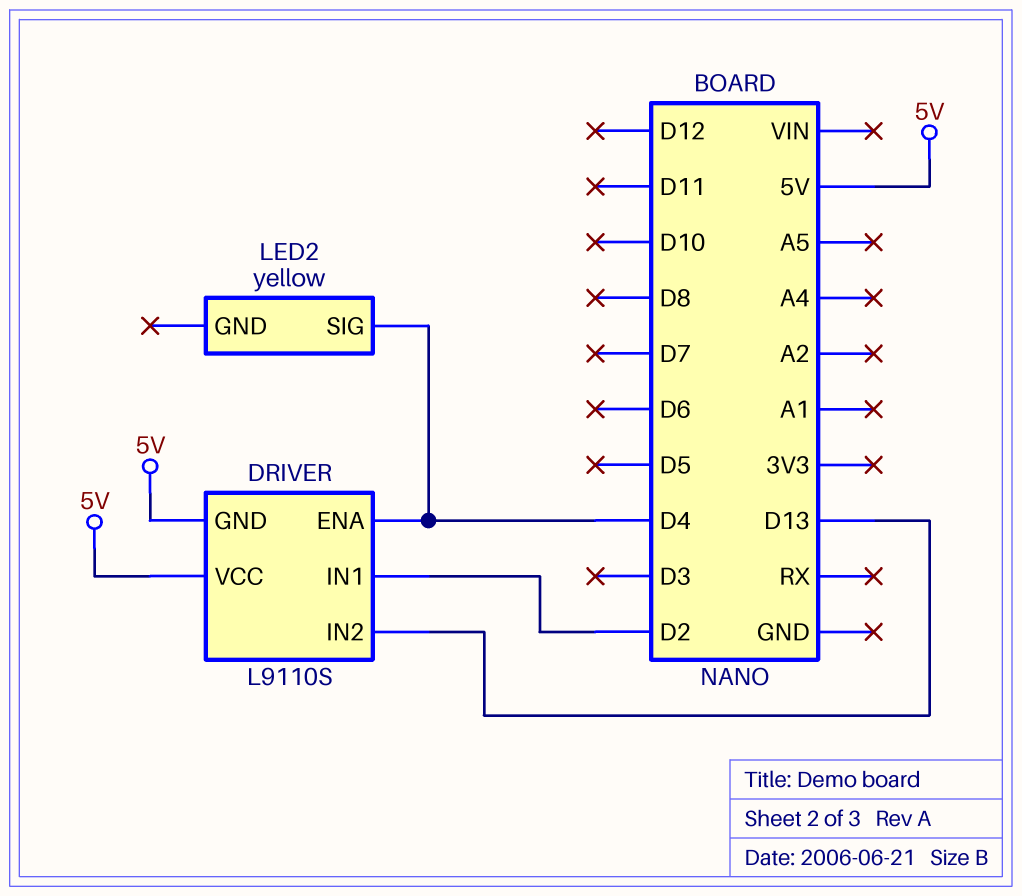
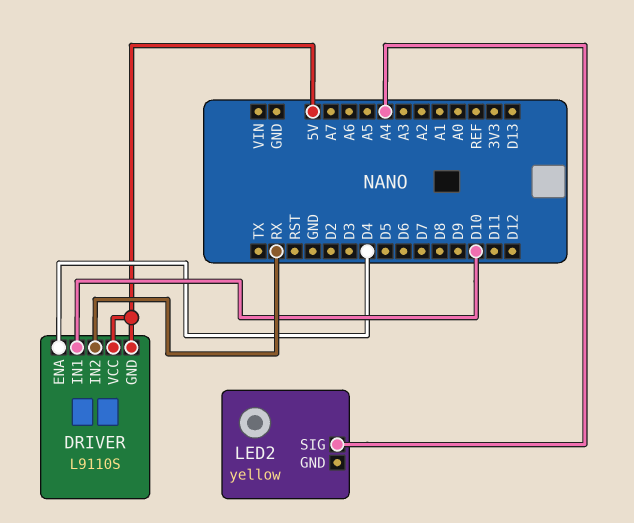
DRIVER pin IN1: D2 -> D10
DRIVER pin IN2: D13 -> RX
LED2 pin SIG: D4 -> A4

